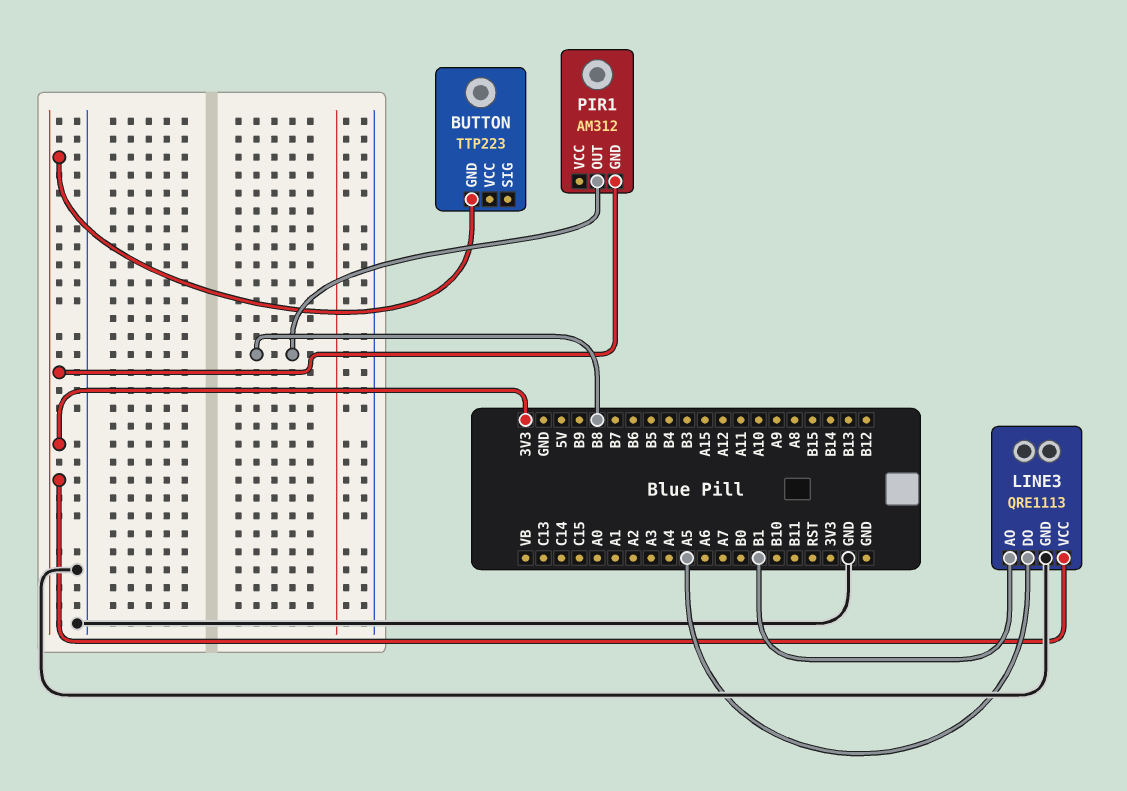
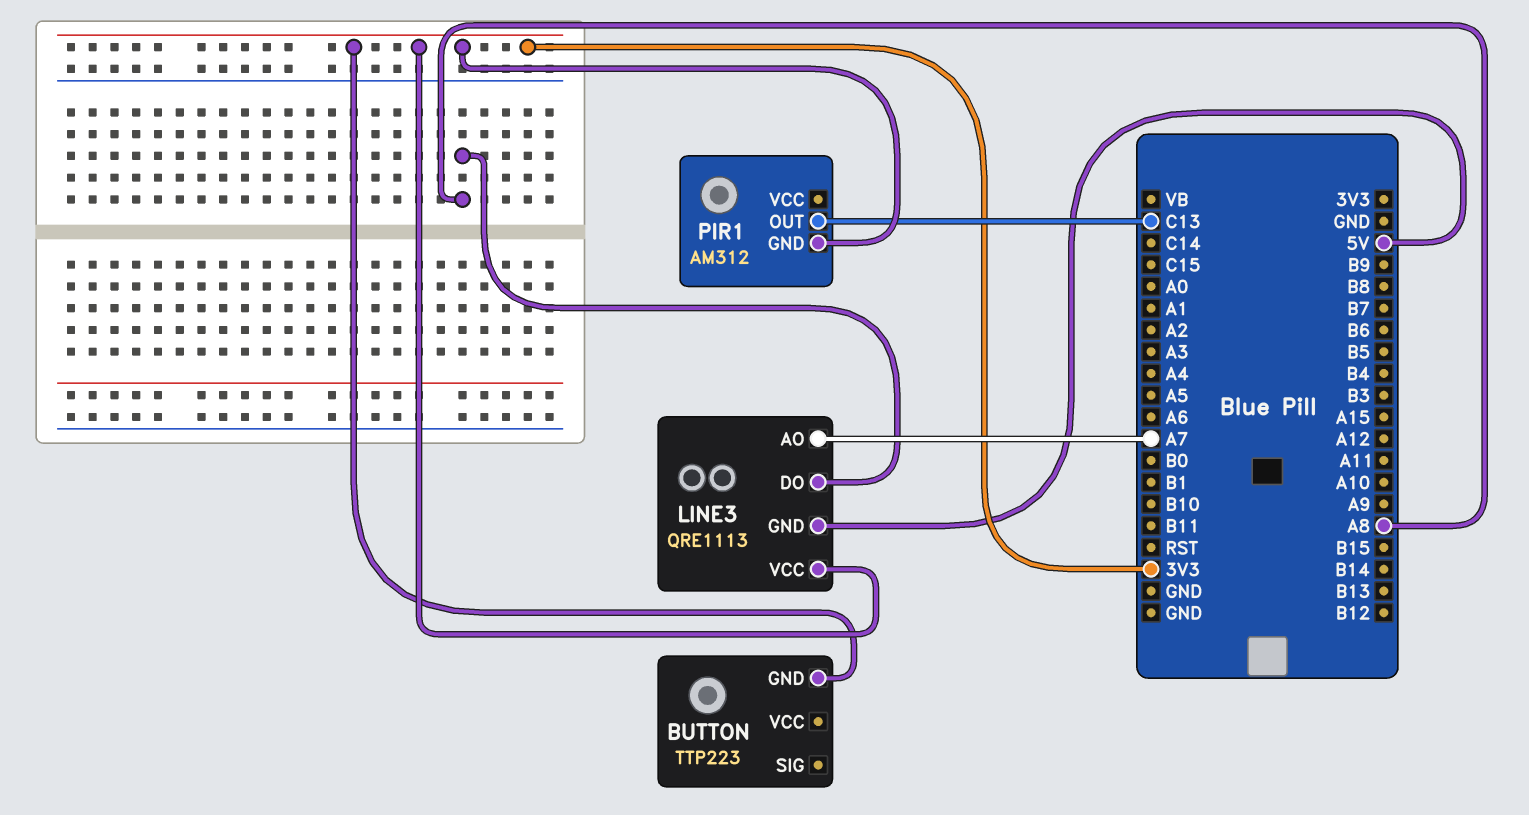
LINE3 pin AO: B1 -> A7
LINE3 pin DO: A5 -> A8
LINE3 pin GND: GND -> 5V
PIR1 pin OUT: B8 -> C13

